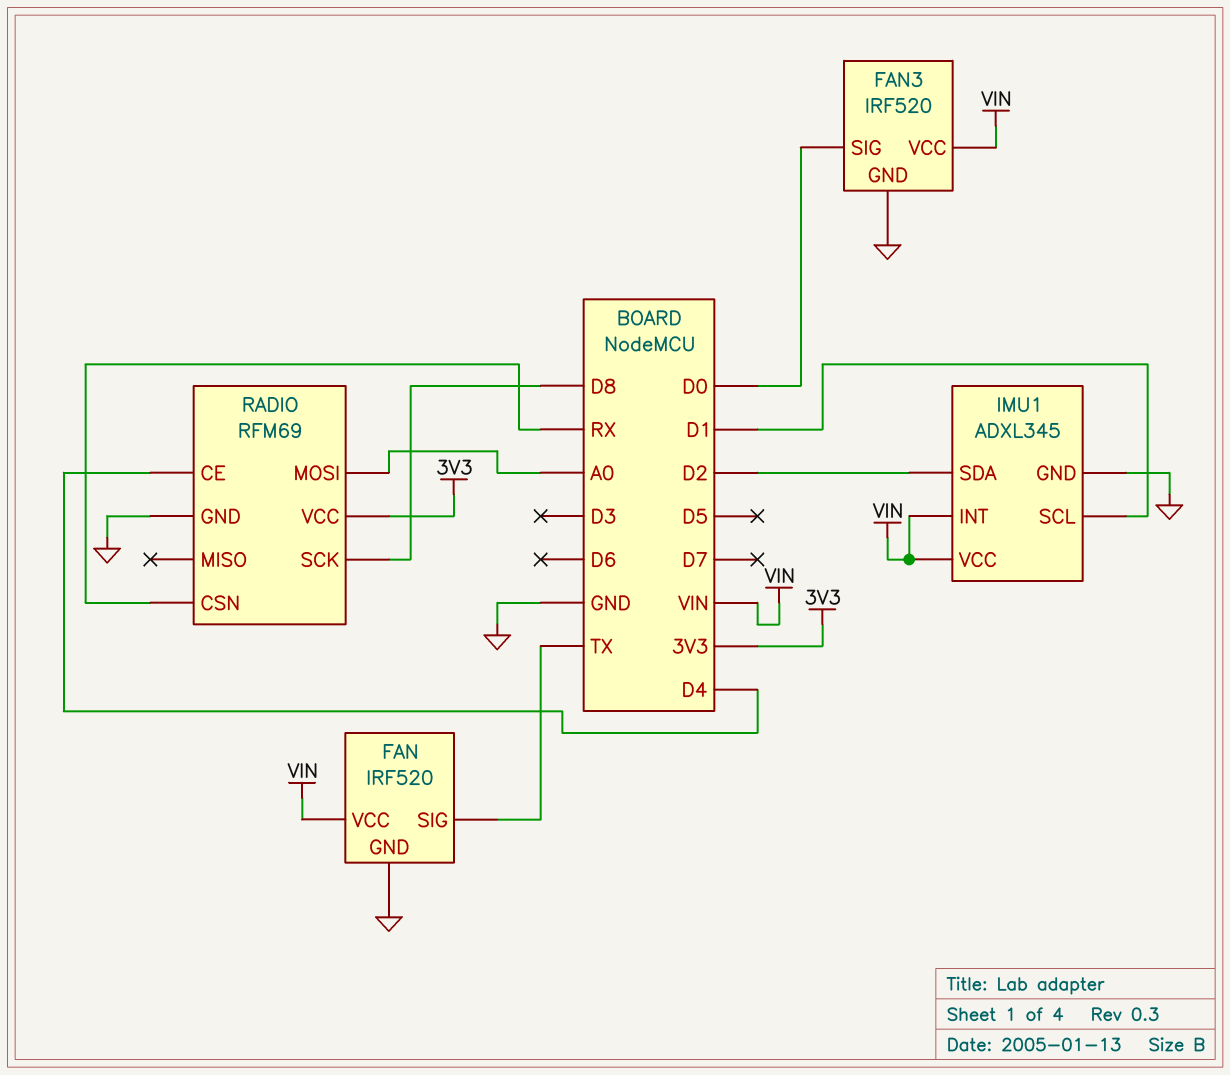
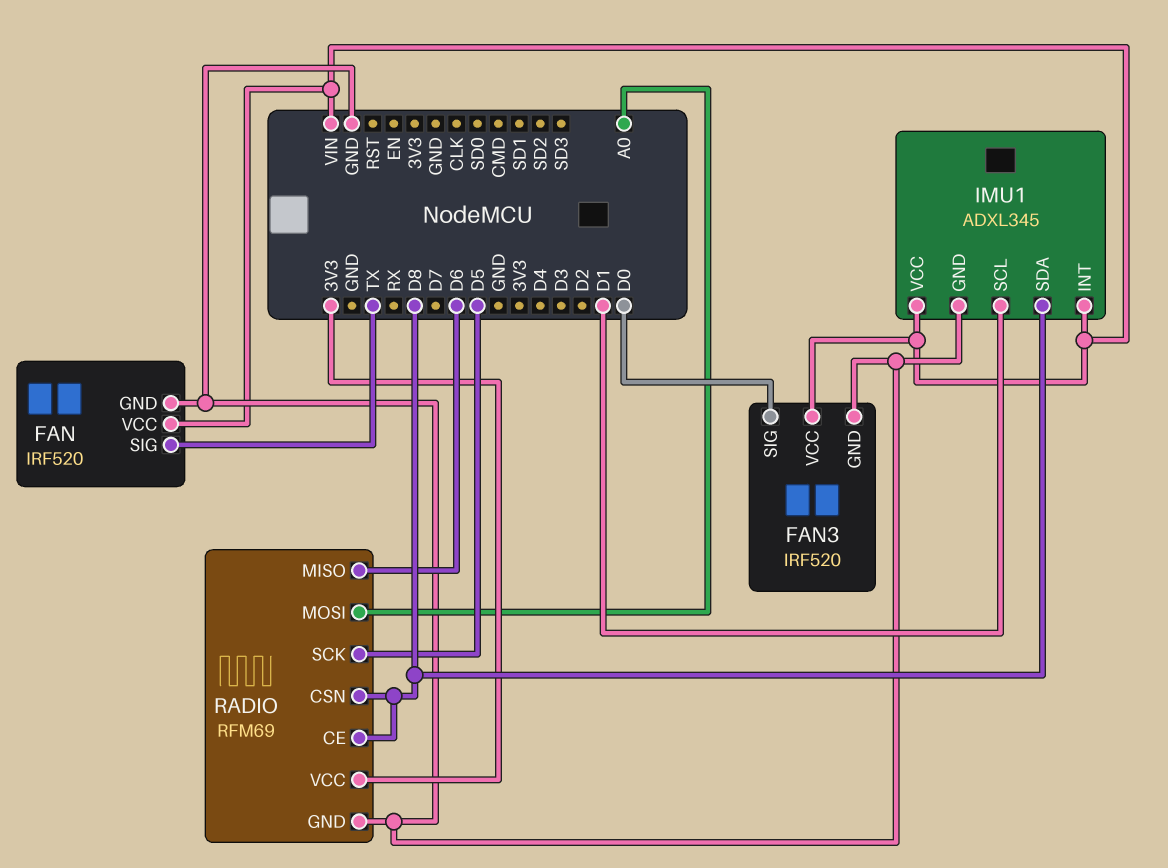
IMU1 pin SDA: D2 -> D8
RADIO pin CE: D4 -> D8
RADIO pin CSN: RX -> D8
RADIO pin MISO: none -> D6
RADIO pin SCK: D8 -> D5

